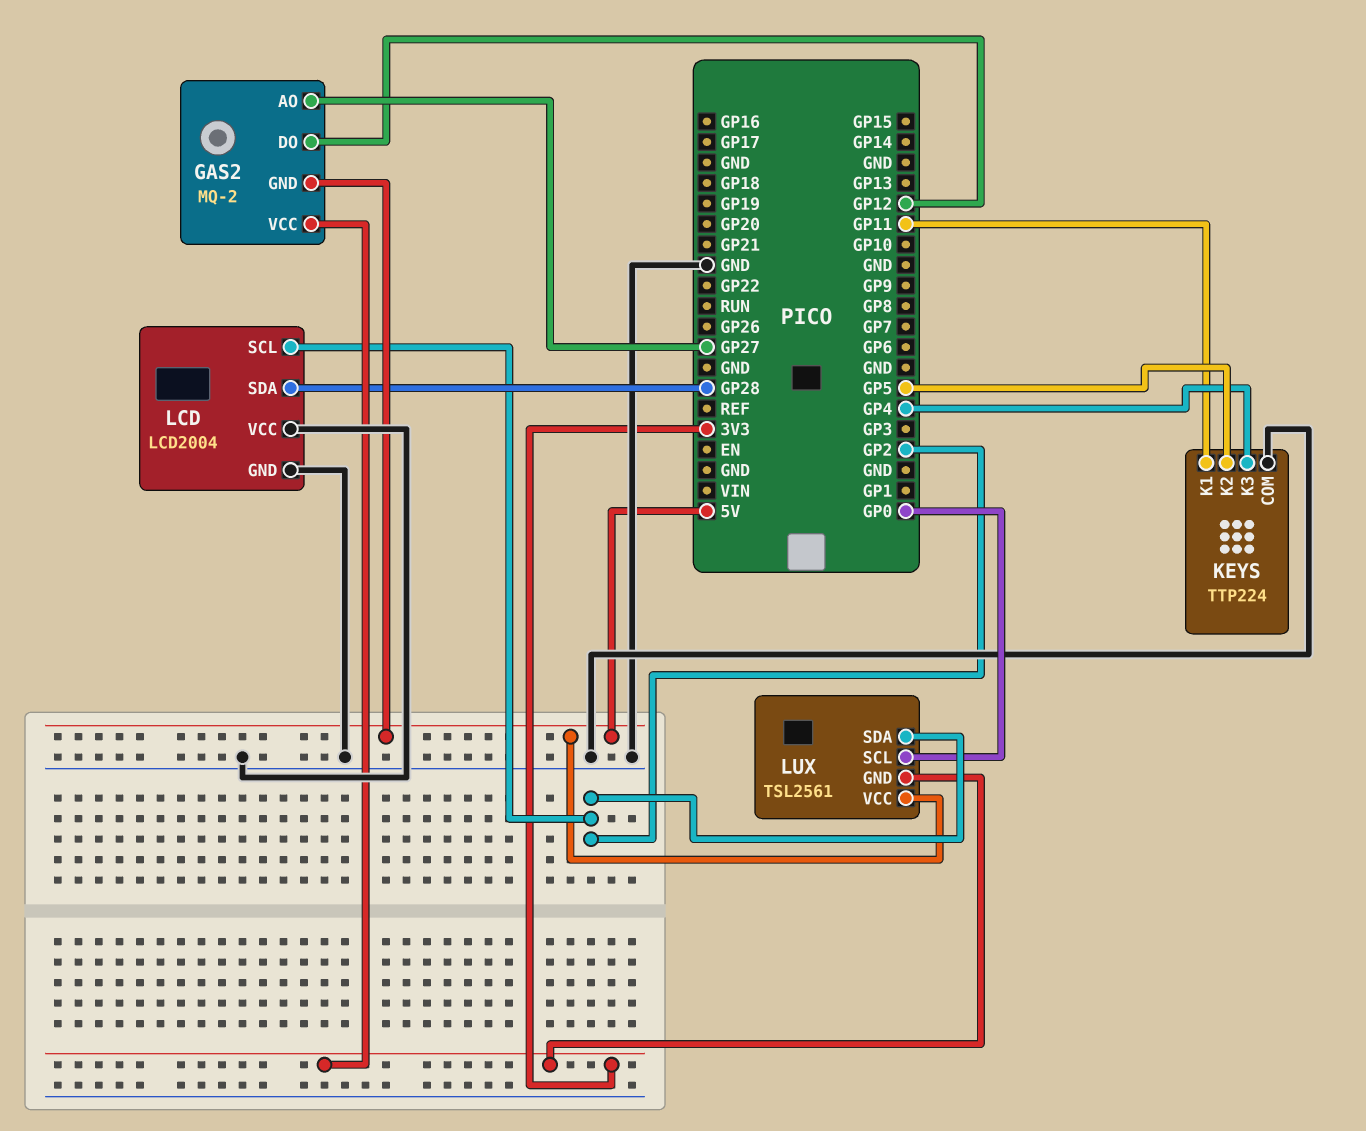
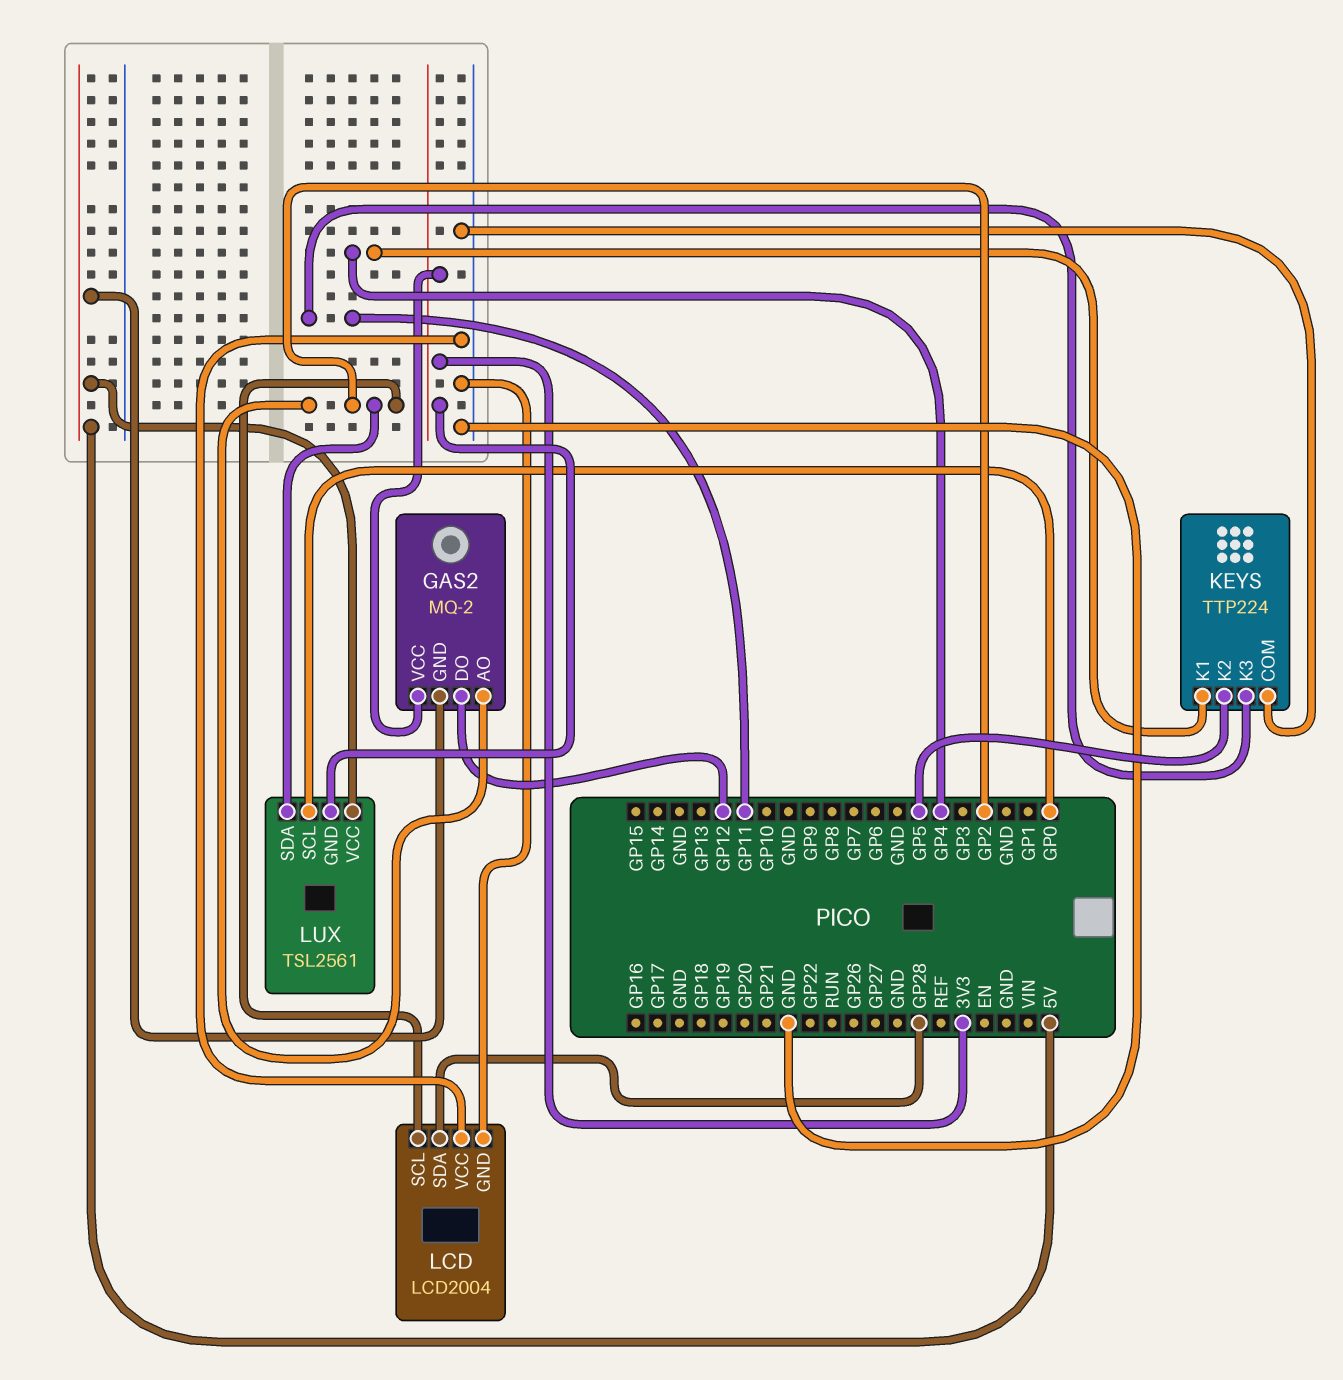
GAS2 pin AO: GP27 -> GP2
KEYS pin K1: GP11 -> GP4
KEYS pin K3: GP4 -> GP11

